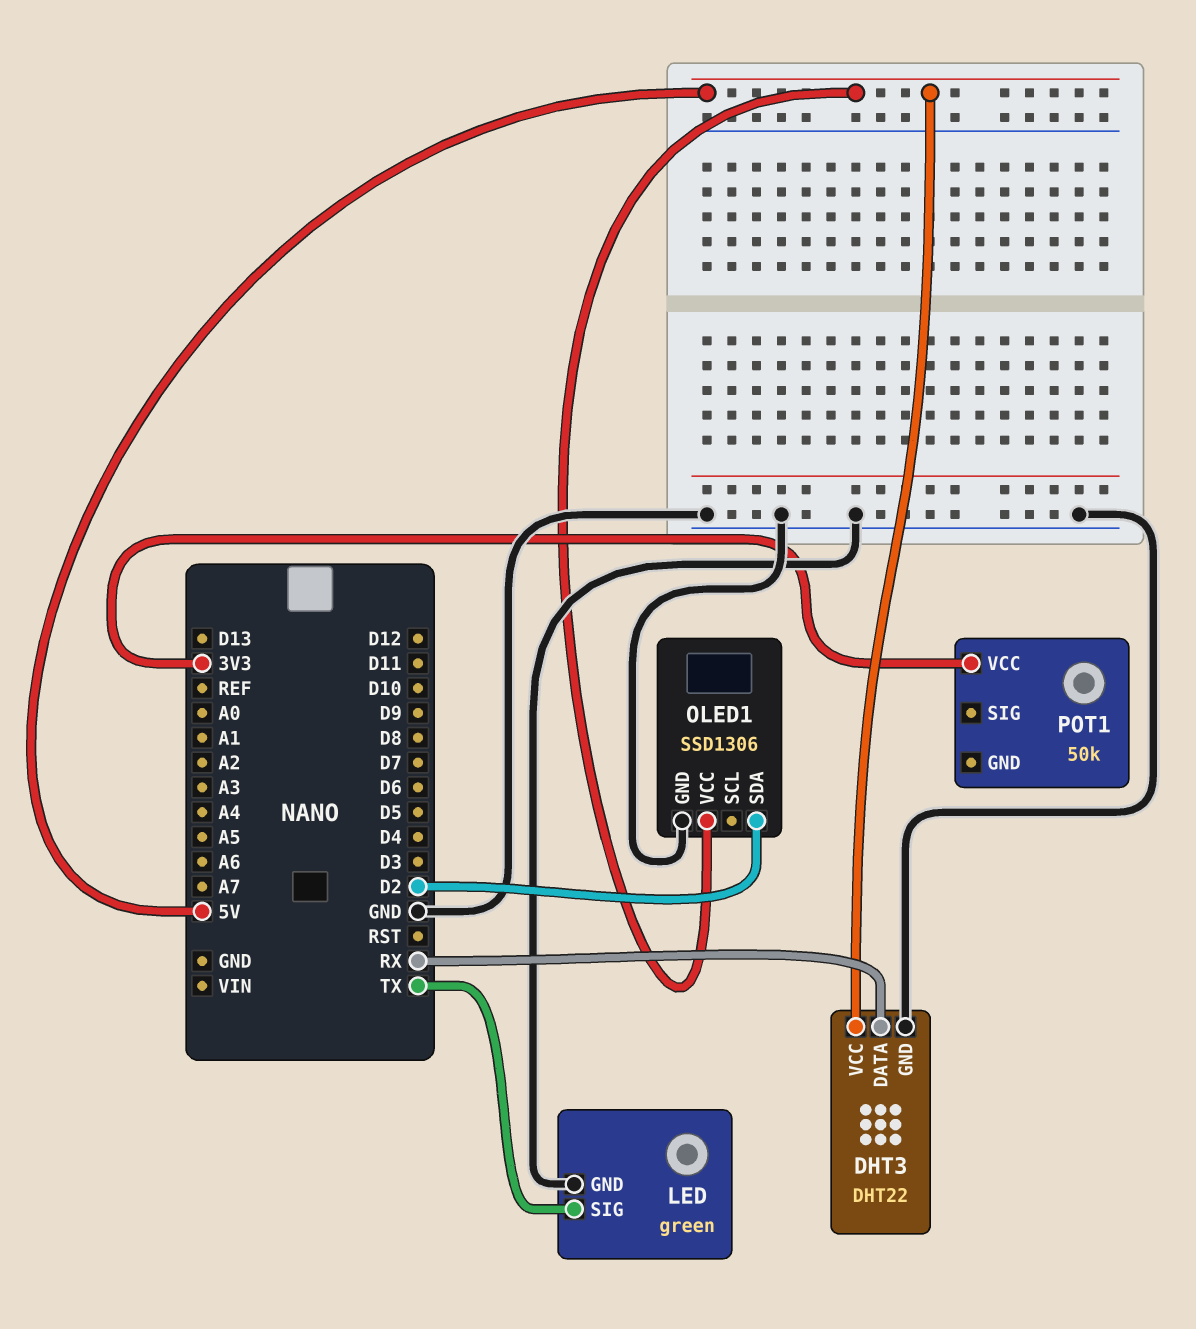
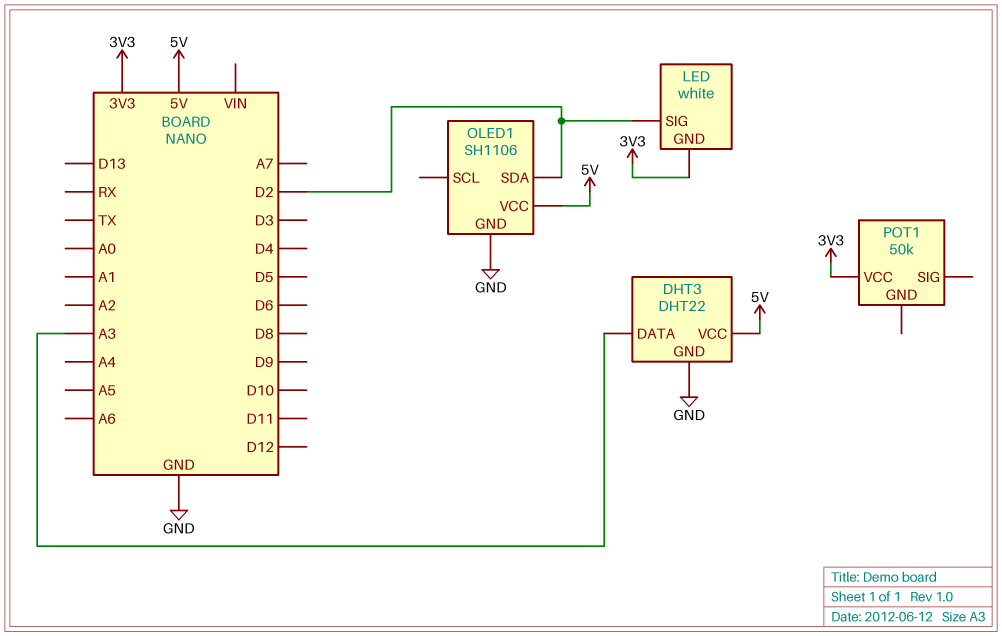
DHT3 pin DATA: RX -> A3
LED: green -> white
LED pin GND: GND -> 3V3
LED pin SIG: TX -> D2
OLED1: SSD1306 -> SH1106

